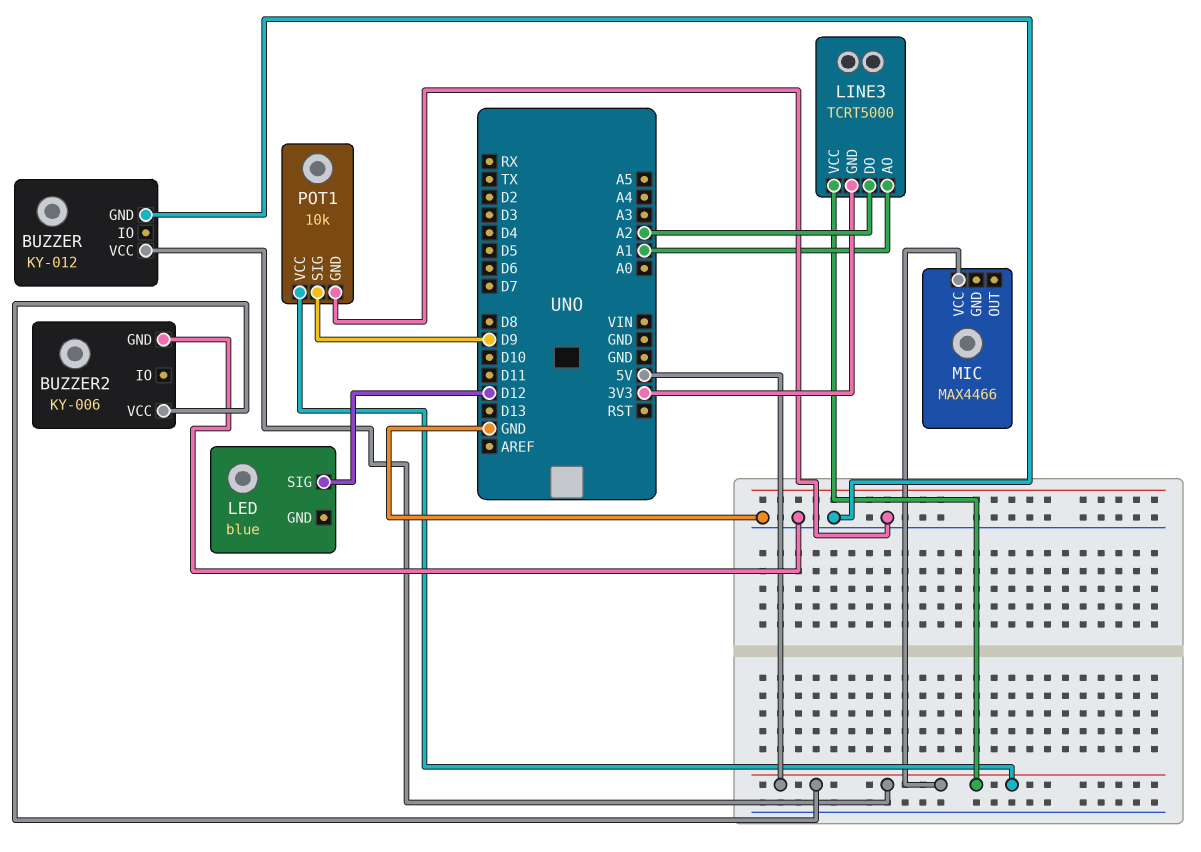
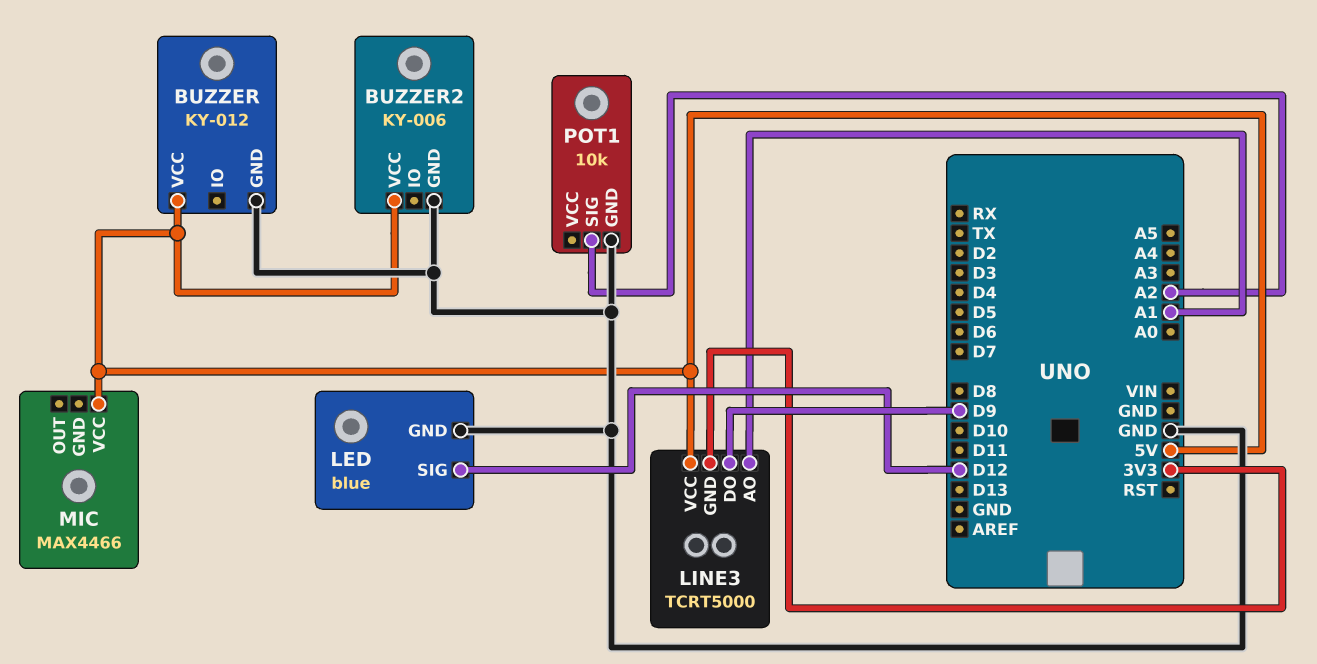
LED pin GND: none -> GND
LINE3 pin DO: A2 -> D9
POT1 pin SIG: D9 -> A2
POT1 pin VCC: 5V -> none

